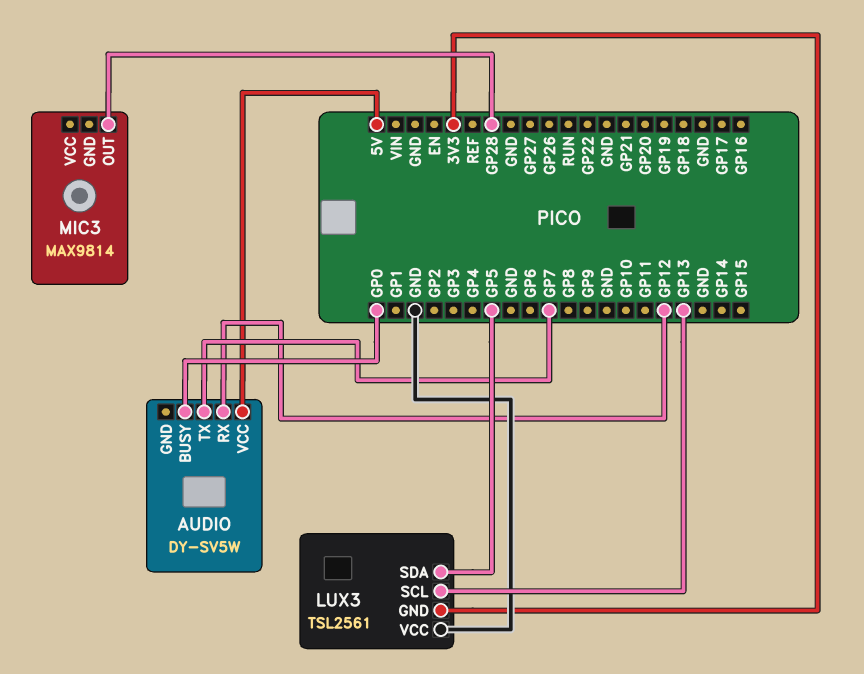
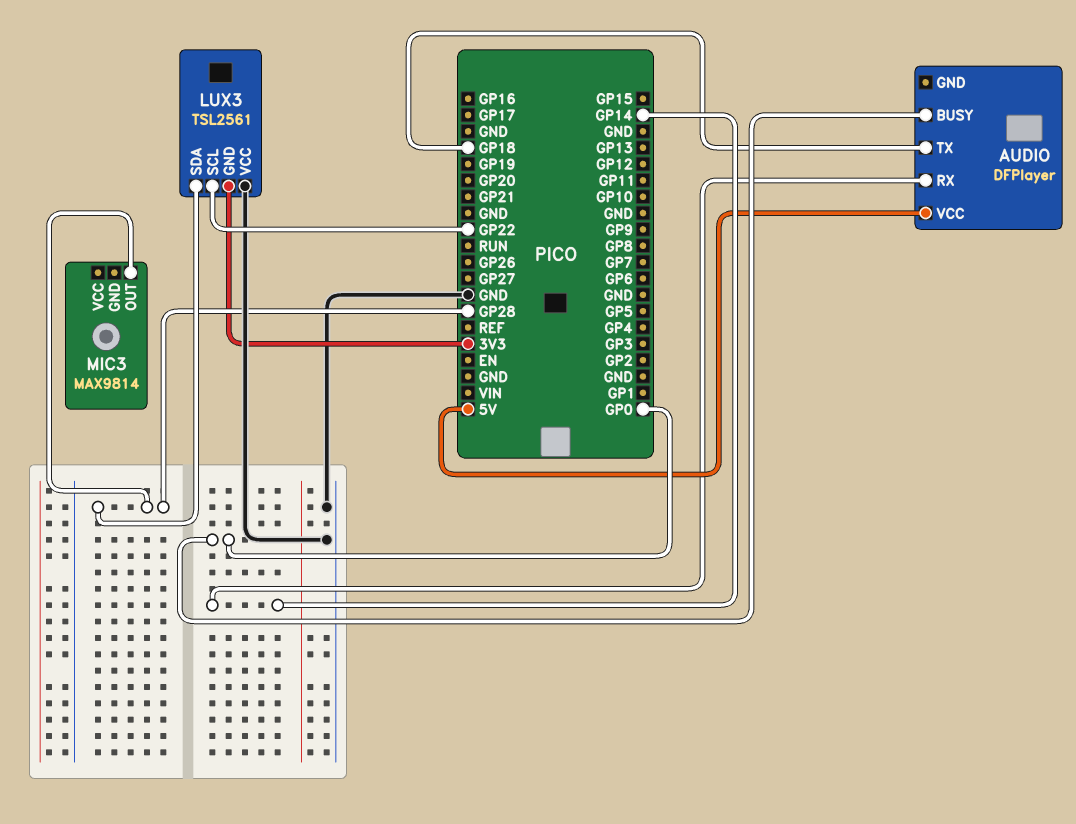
AUDIO: DY-SV5W -> DFPlayer
AUDIO pin RX: GP12 -> GP14
AUDIO pin TX: GP7 -> GP18
LUX3 pin SCL: GP13 -> GP22
LUX3 pin SDA: GP5 -> GP28

